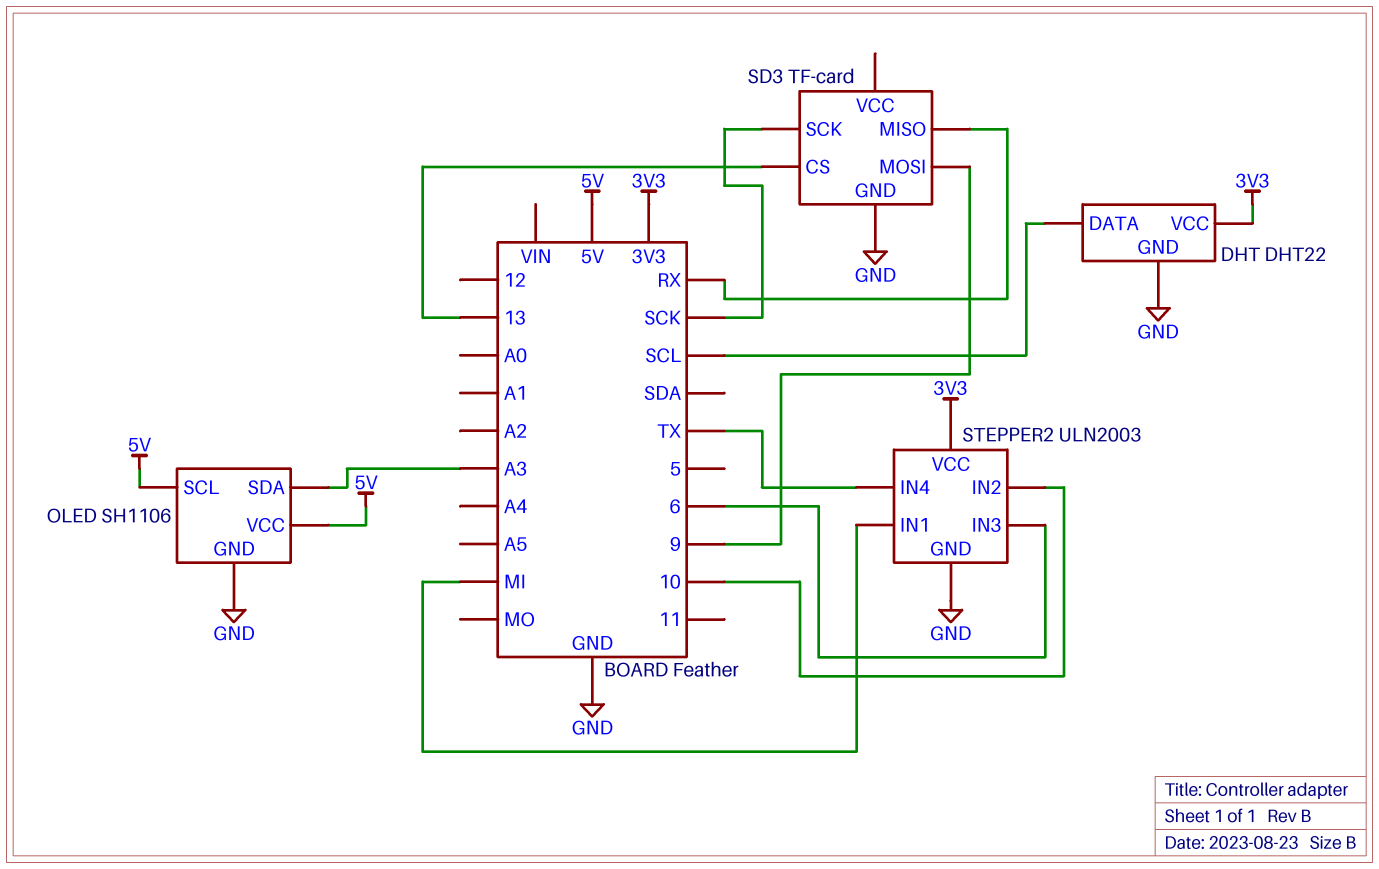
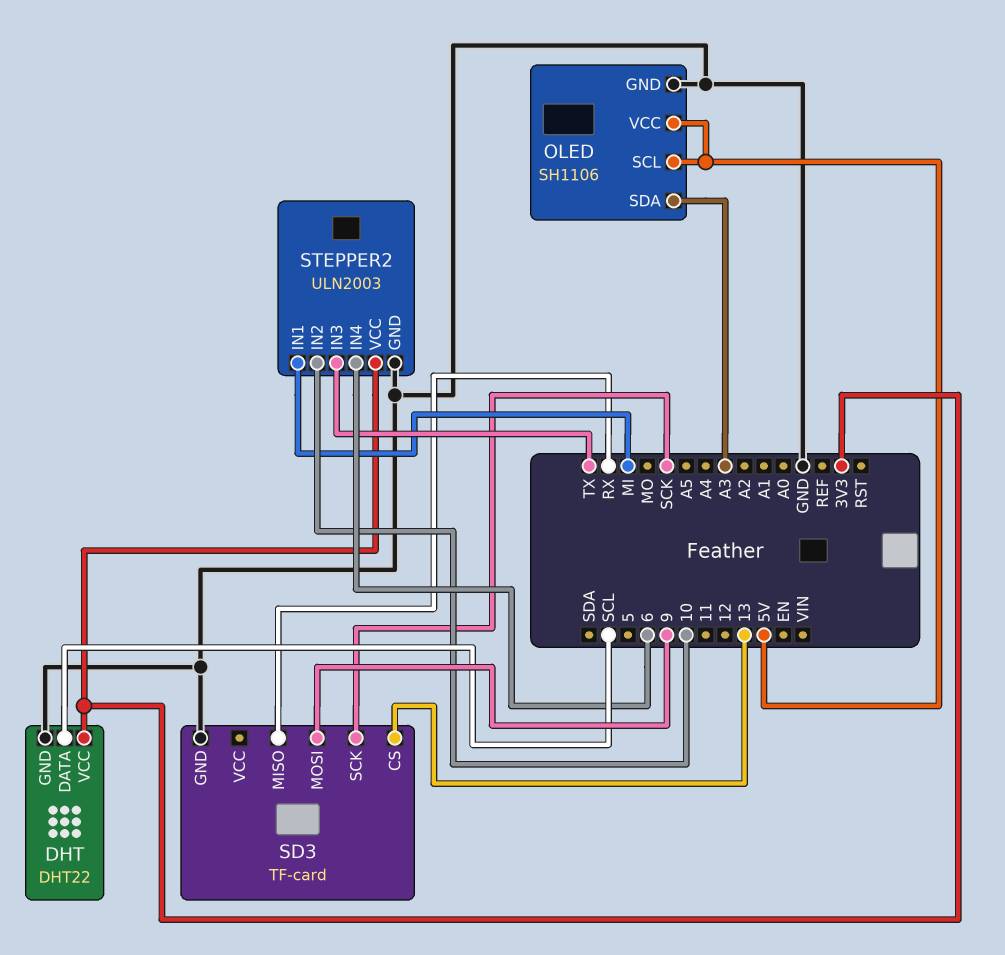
STEPPER2 pin IN3: 6 -> TX
STEPPER2 pin IN4: TX -> 6

